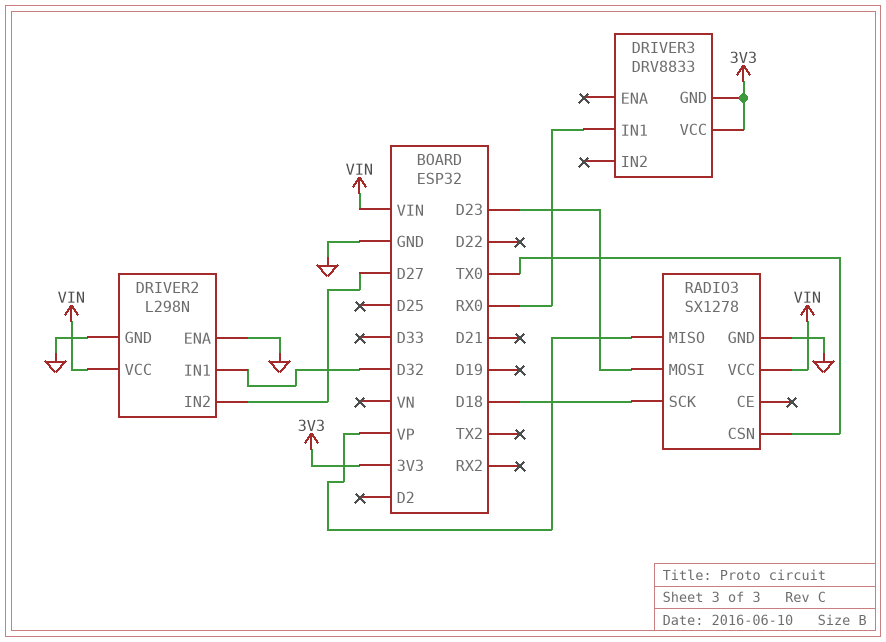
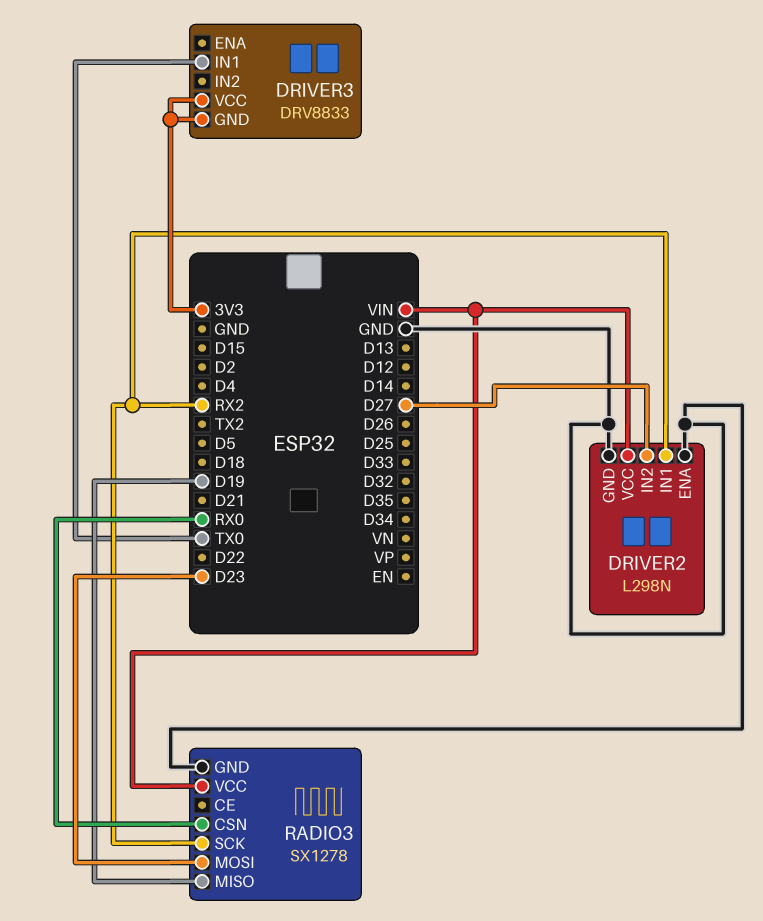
DRIVER2 pin IN1: D32 -> RX2
DRIVER3 pin IN1: RX0 -> TX0
RADIO3 pin CSN: TX0 -> RX0
RADIO3 pin MISO: VP -> D19
RADIO3 pin SCK: D18 -> RX2

